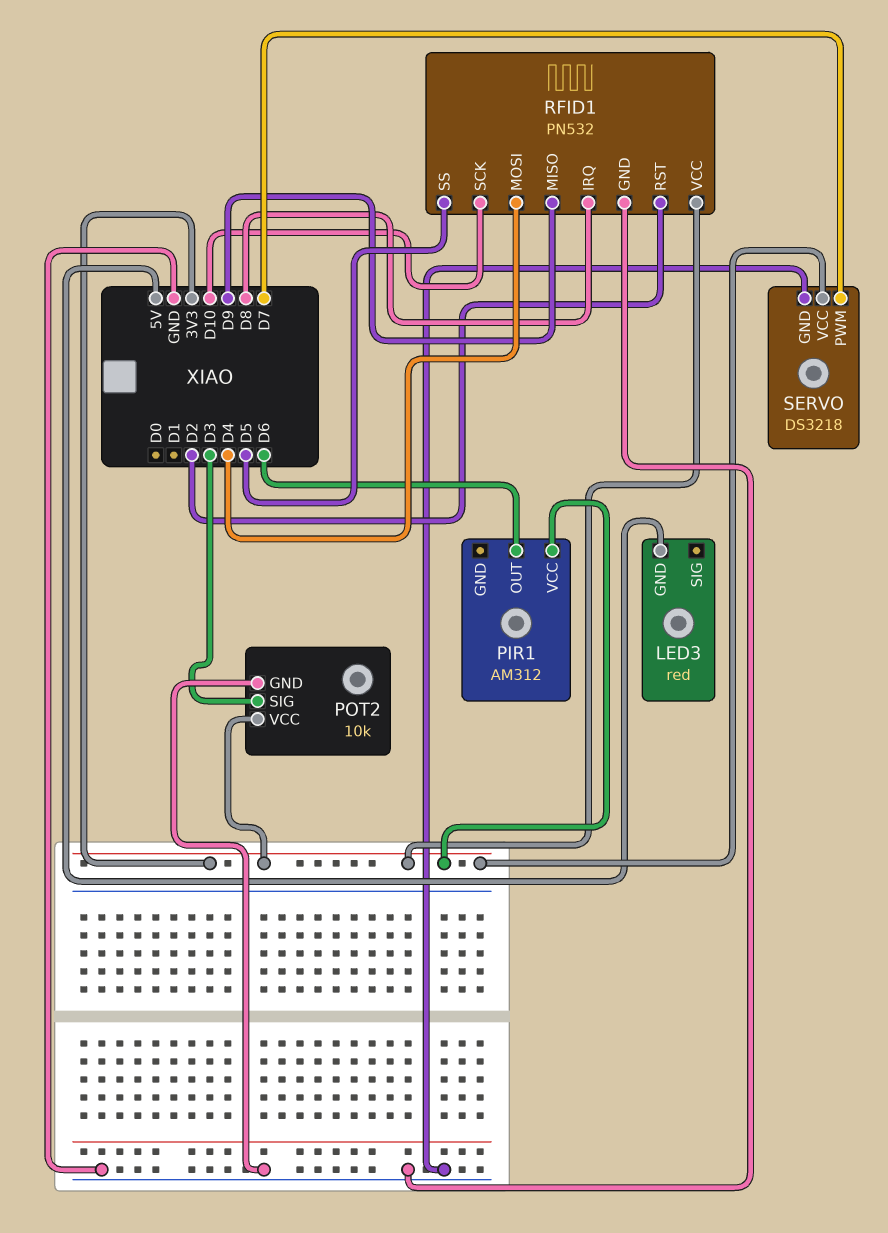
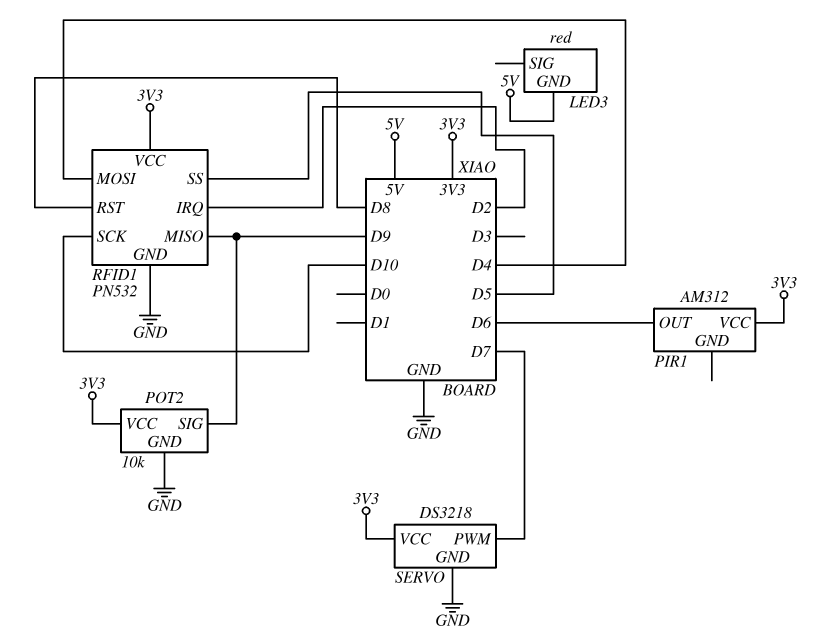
POT2 pin SIG: D3 -> D9
RFID1 pin IRQ: D8 -> D2
RFID1 pin RST: D2 -> D8

